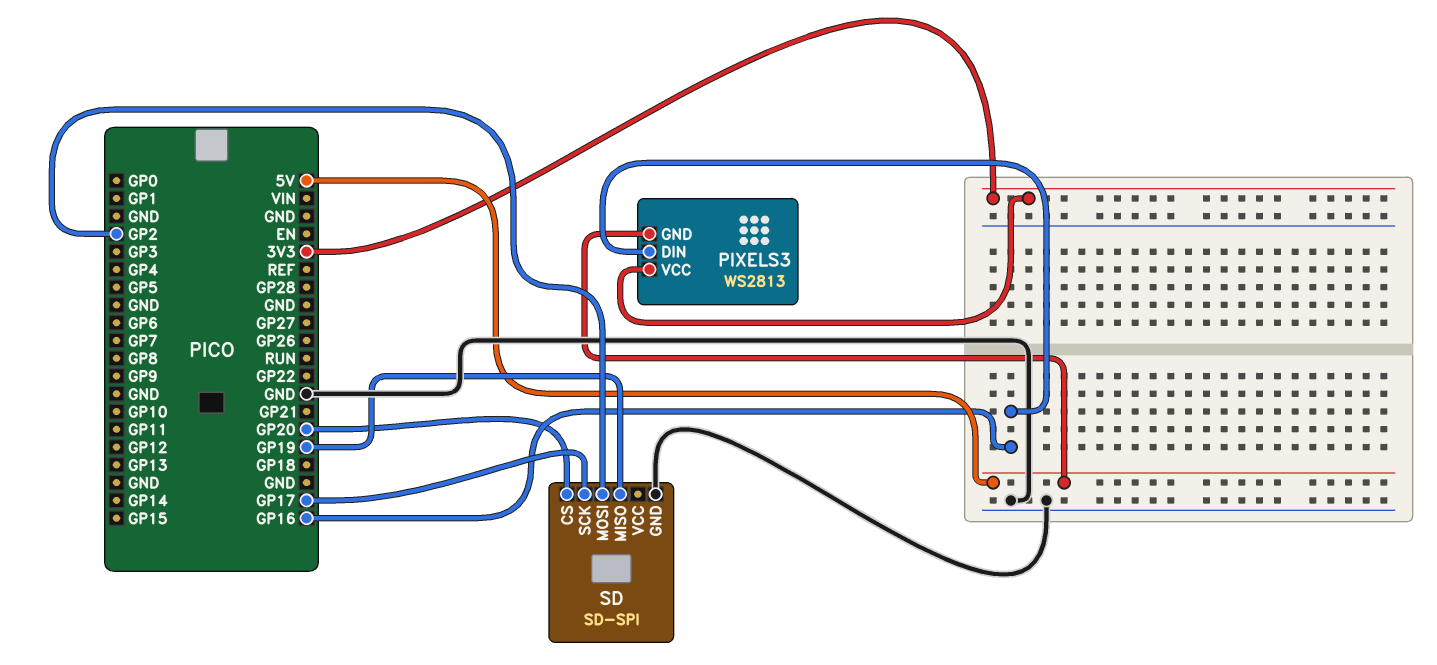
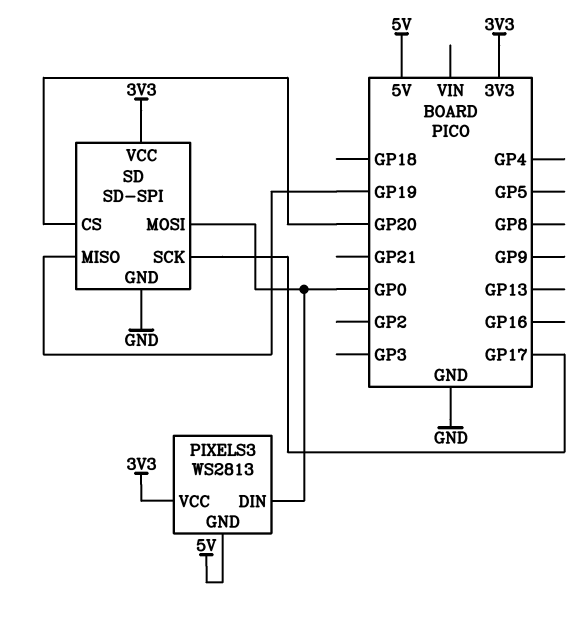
PIXELS3 pin DIN: GP16 -> GP0
SD pin MOSI: GP2 -> GP0
SD pin VCC: none -> 3V3

